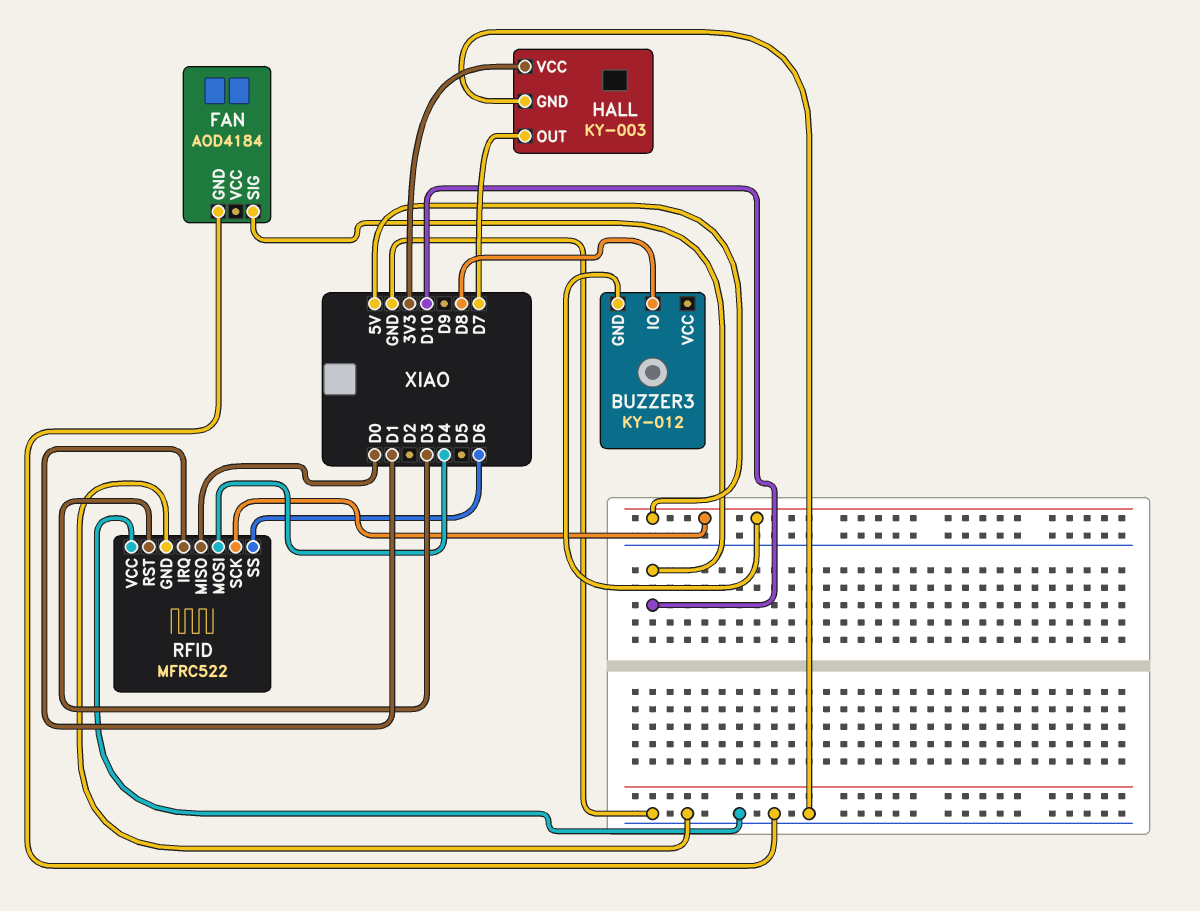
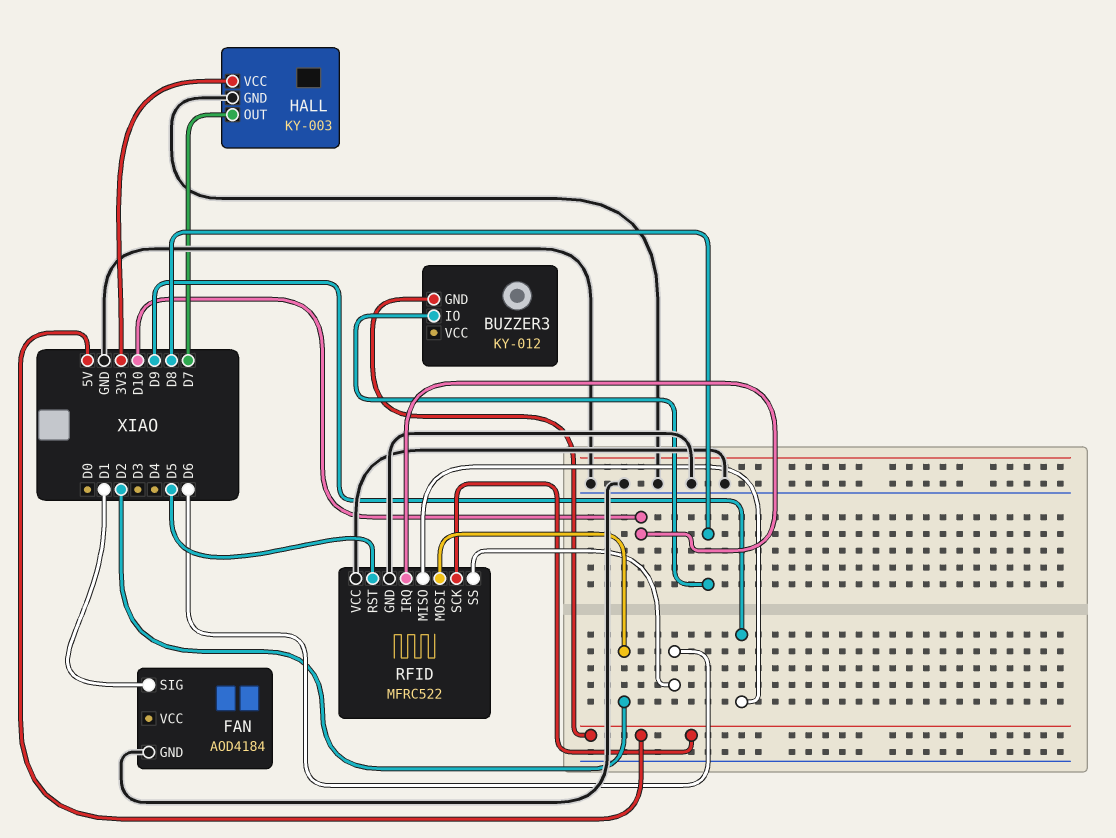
FAN pin SIG: D10 -> D1
RFID pin IRQ: D1 -> D10
RFID pin MISO: D0 -> D9
RFID pin MOSI: D4 -> D2
RFID pin RST: D3 -> D5

